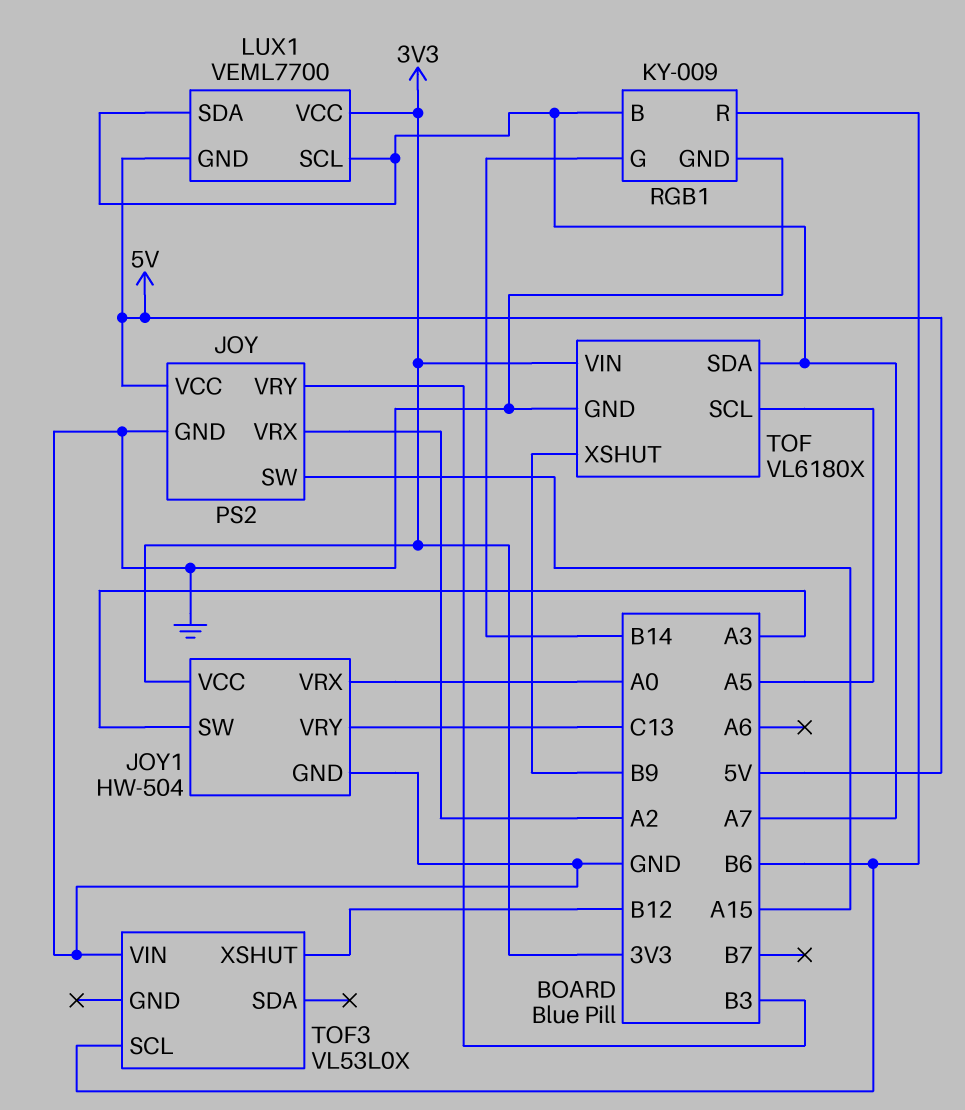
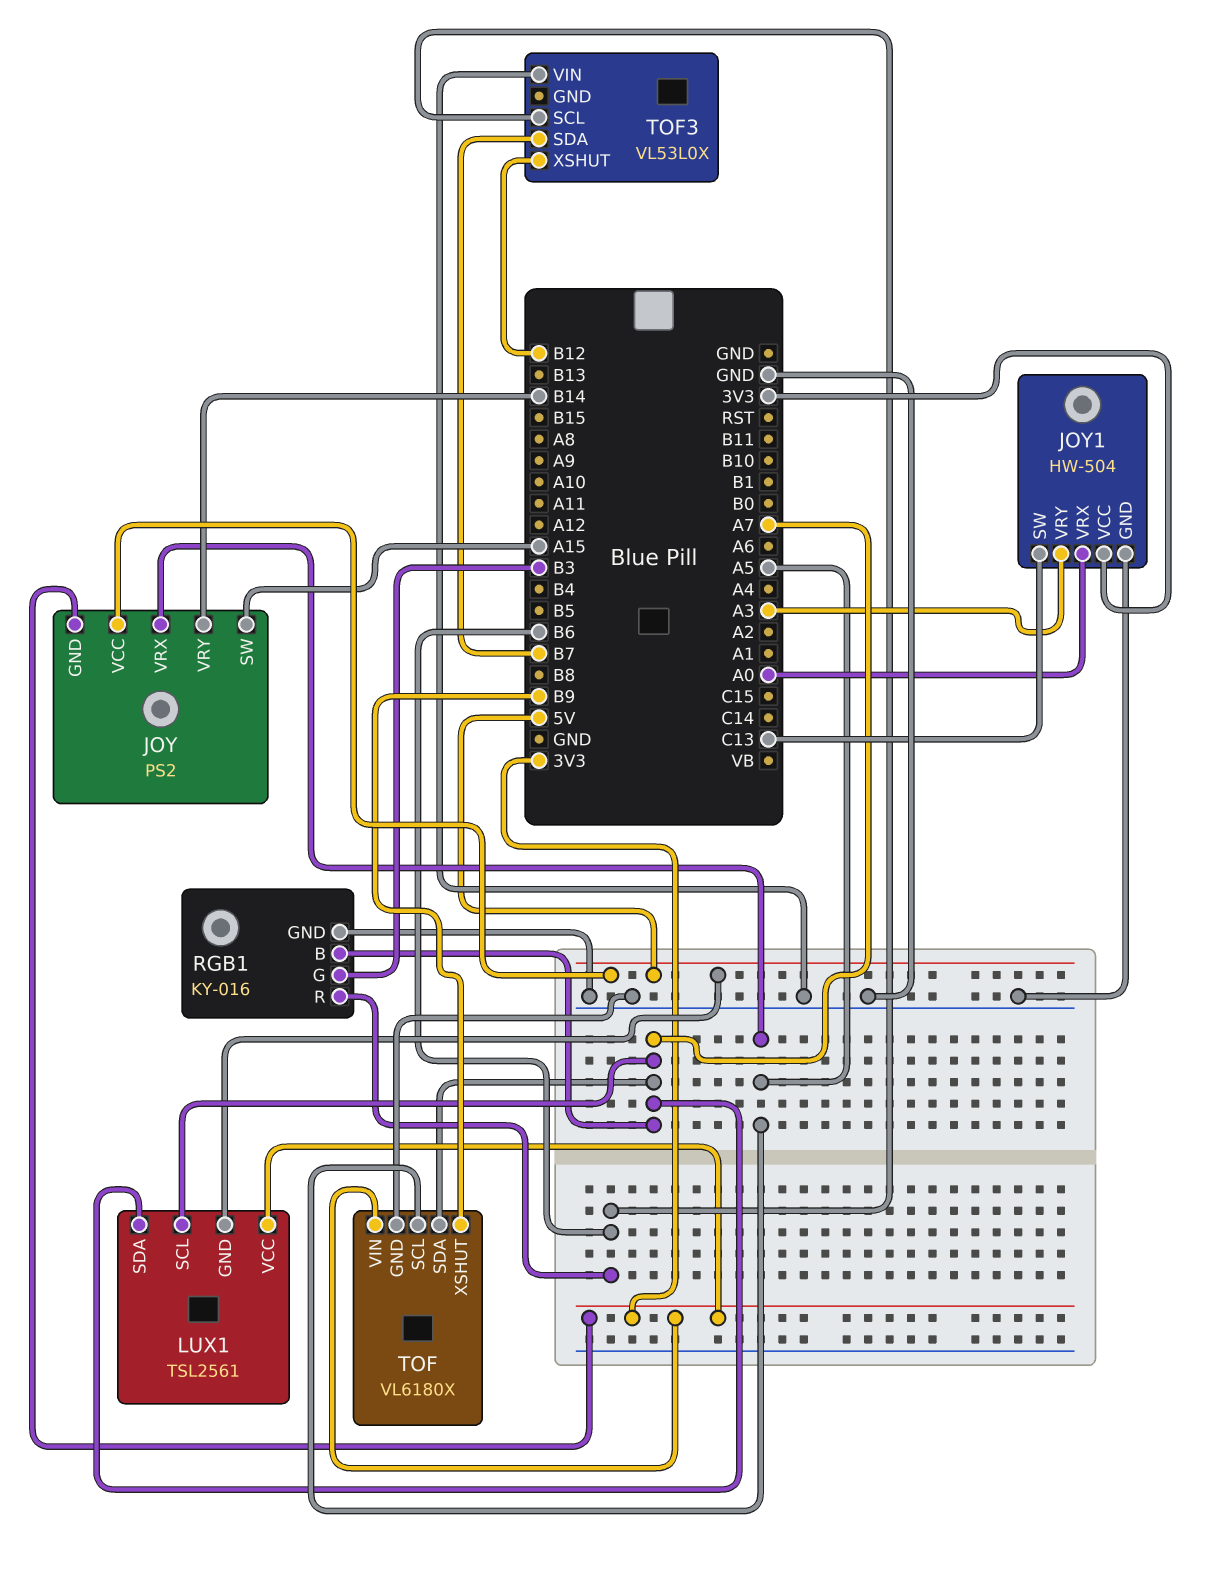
JOY pin GND: GND -> 3V3
JOY pin VRX: A2 -> A5
JOY pin VRY: B3 -> B14
JOY1 pin SW: A3 -> C13
JOY1 pin VRY: C13 -> A3
LUX1: VEML7700 -> TSL2561
RGB1: KY-009 -> KY-016
RGB1 pin G: B14 -> B3
TOF3 pin SDA: none -> B7

